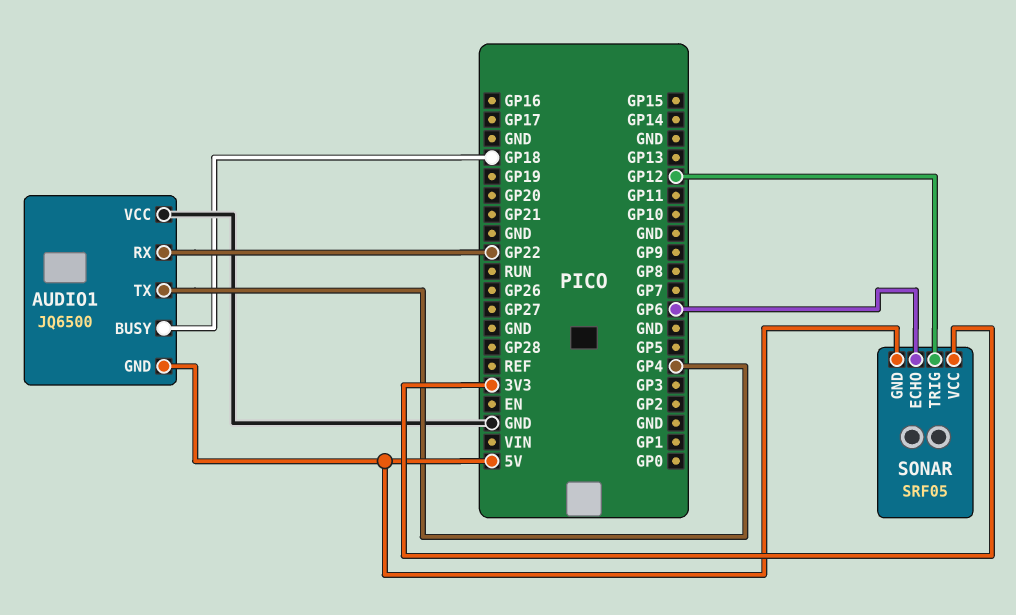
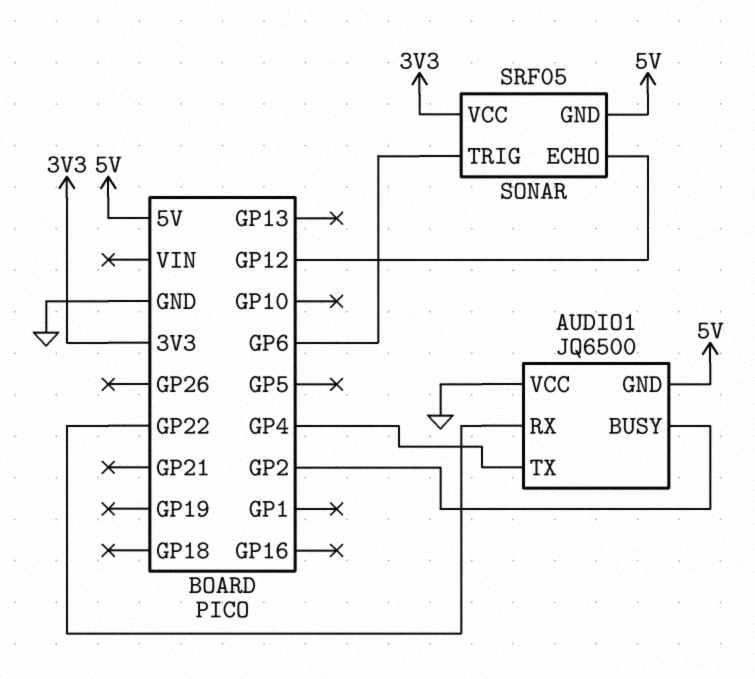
AUDIO1 pin BUSY: GP18 -> GP2
SONAR pin ECHO: GP6 -> GP12
SONAR pin TRIG: GP12 -> GP6

